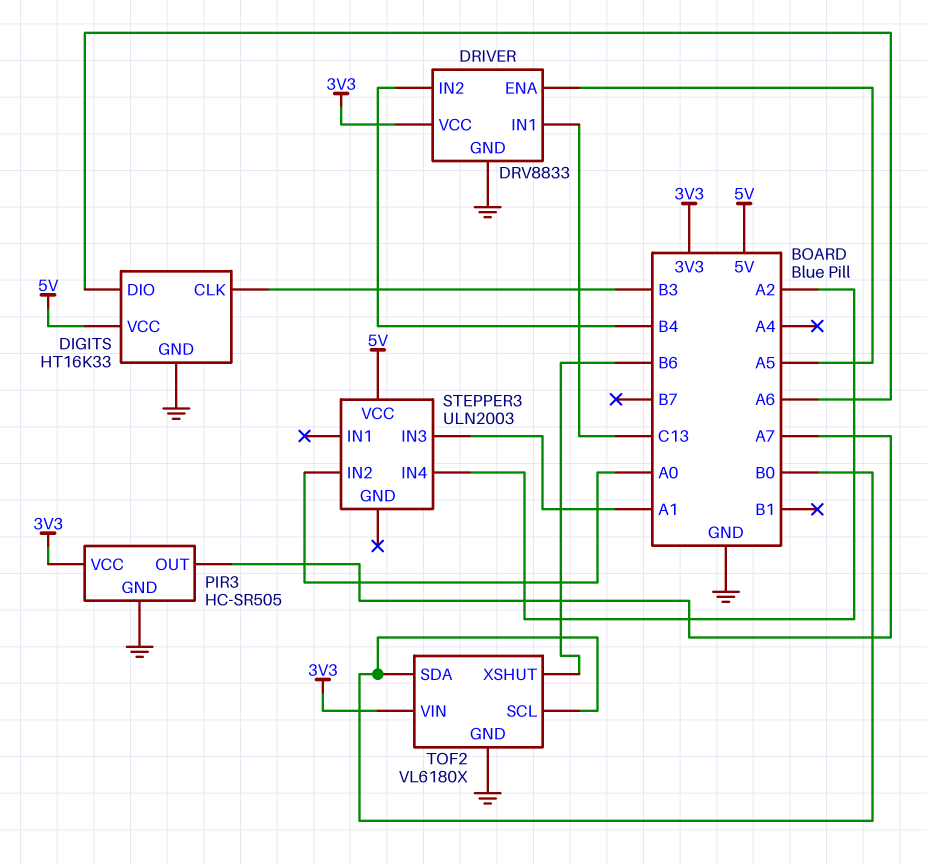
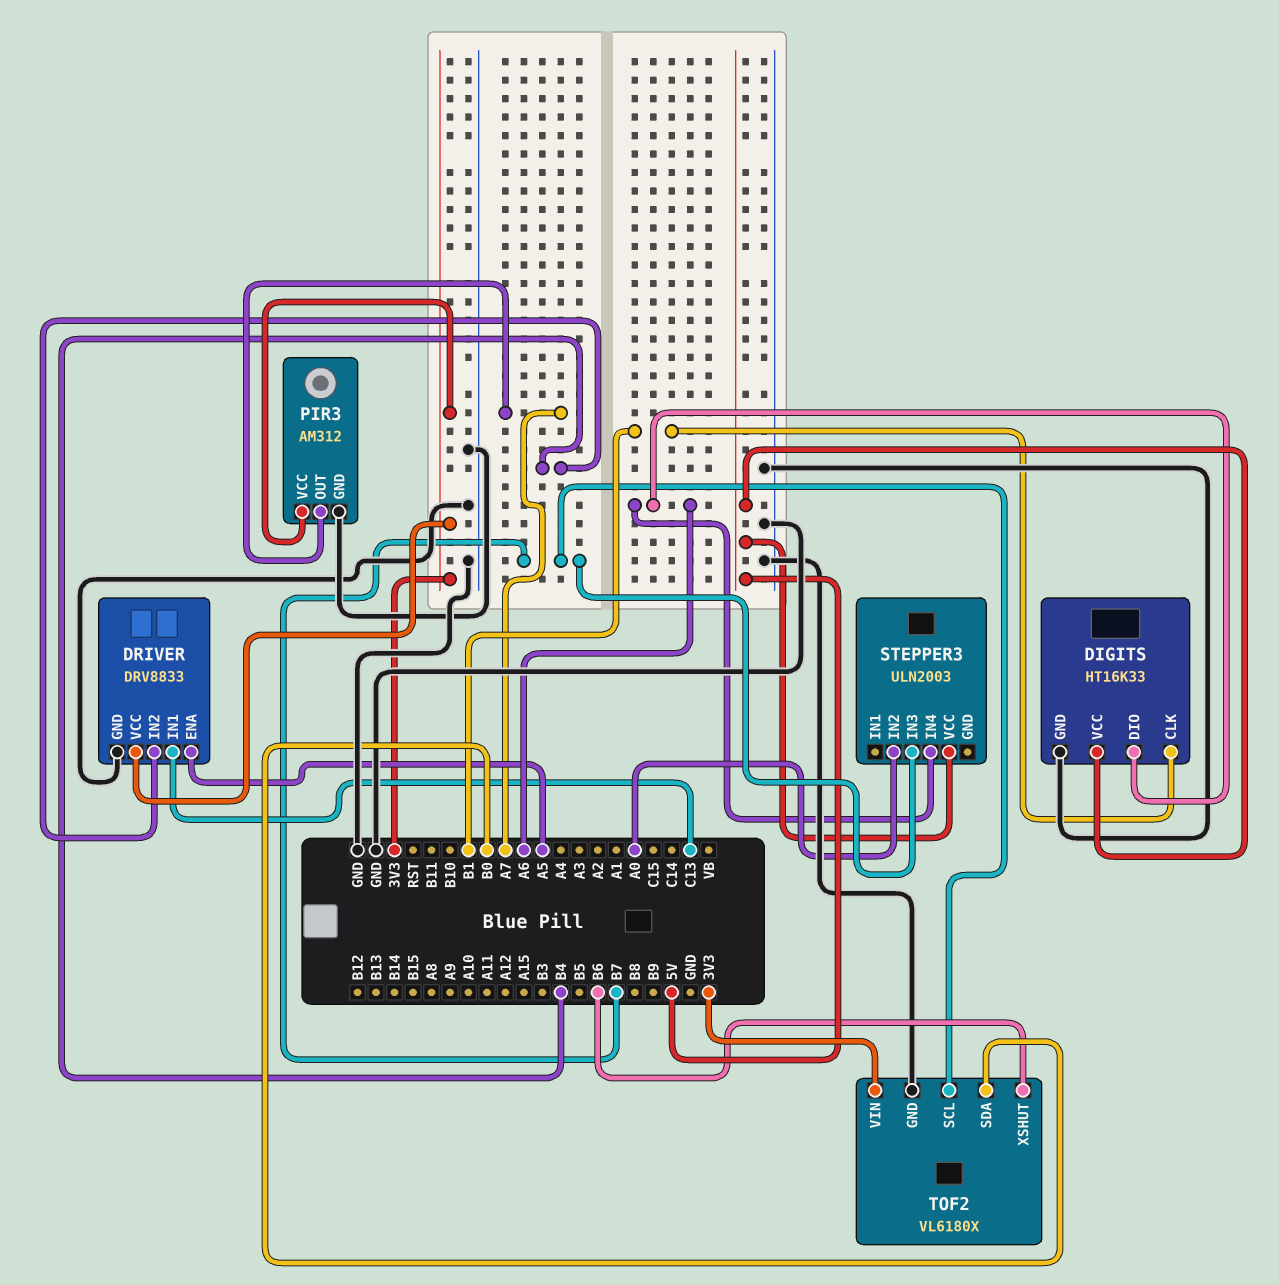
DIGITS pin CLK: B3 -> B1
PIR3: HC-SR505 -> AM312
STEPPER3 pin IN3: A1 -> B7
STEPPER3 pin IN4: A2 -> A6
TOF2 pin SCL: B0 -> B7

